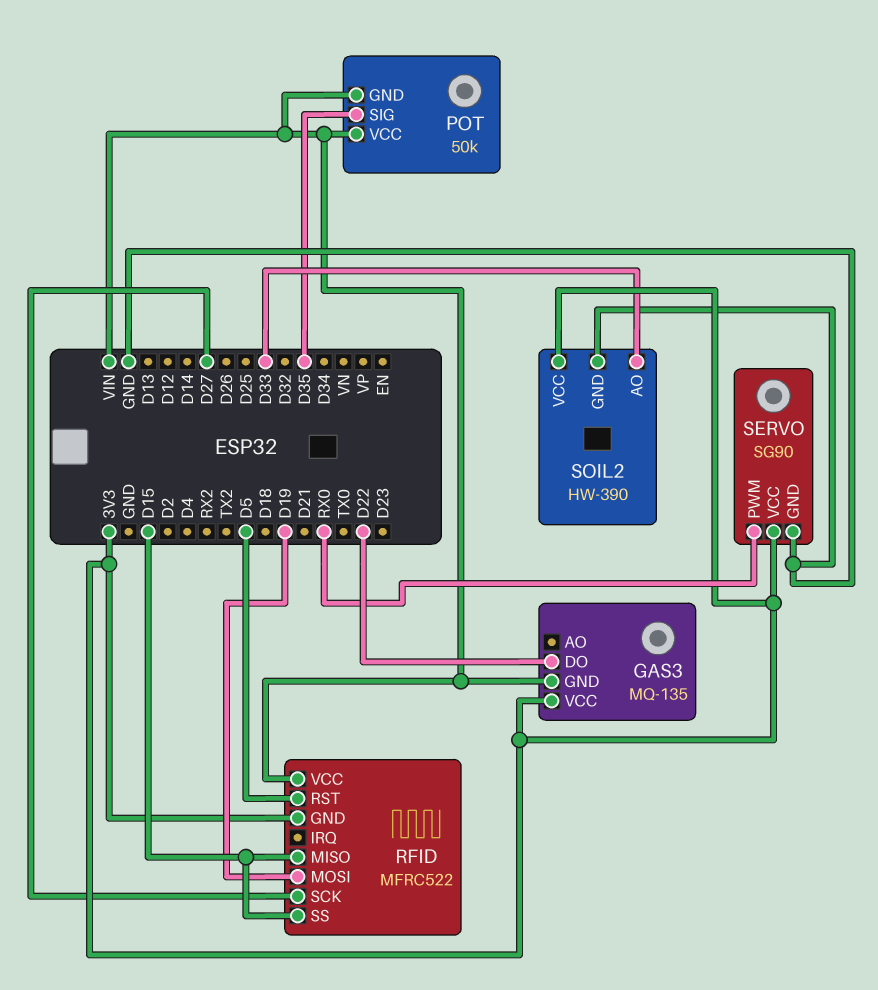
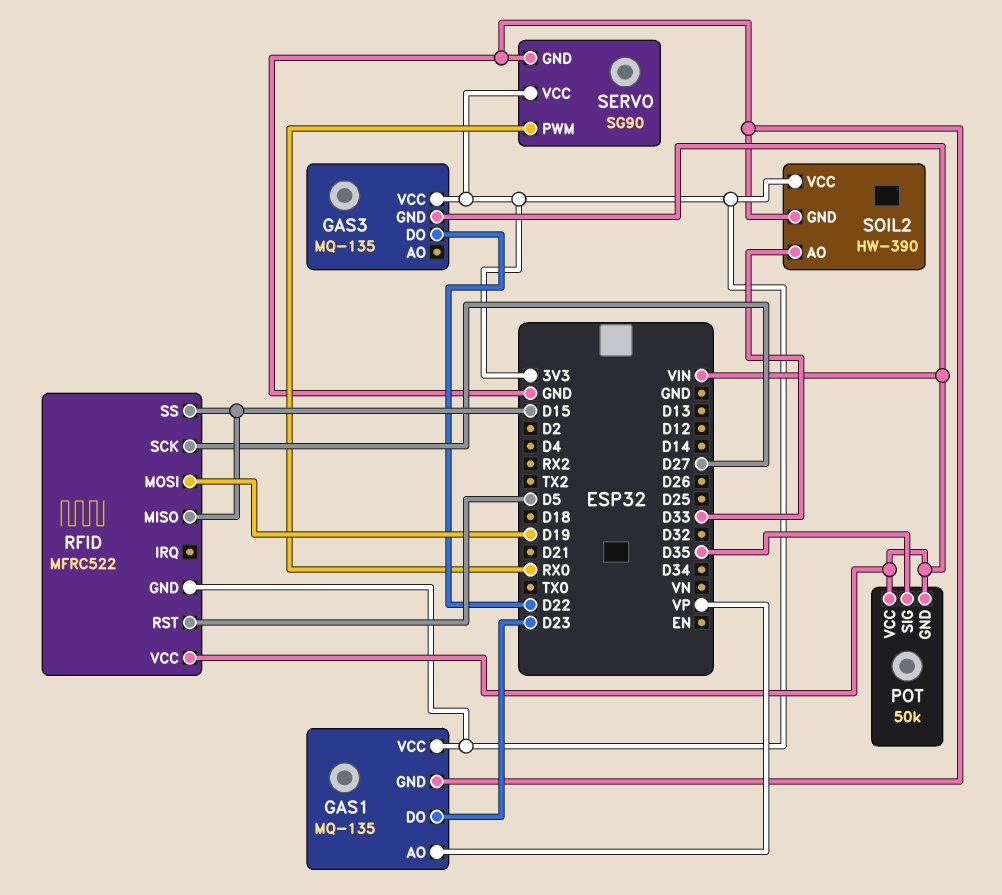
GAS1: none -> MQ-135
GAS1 pin AO: none -> VP
GAS1 pin DO: none -> D23
GAS1 pin GND: none -> GND
GAS1 pin VCC: none -> 3V3

